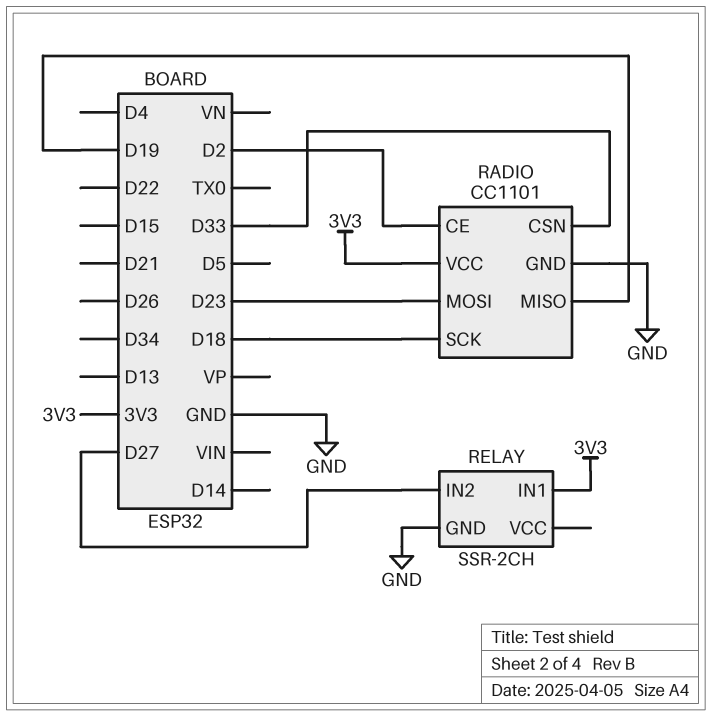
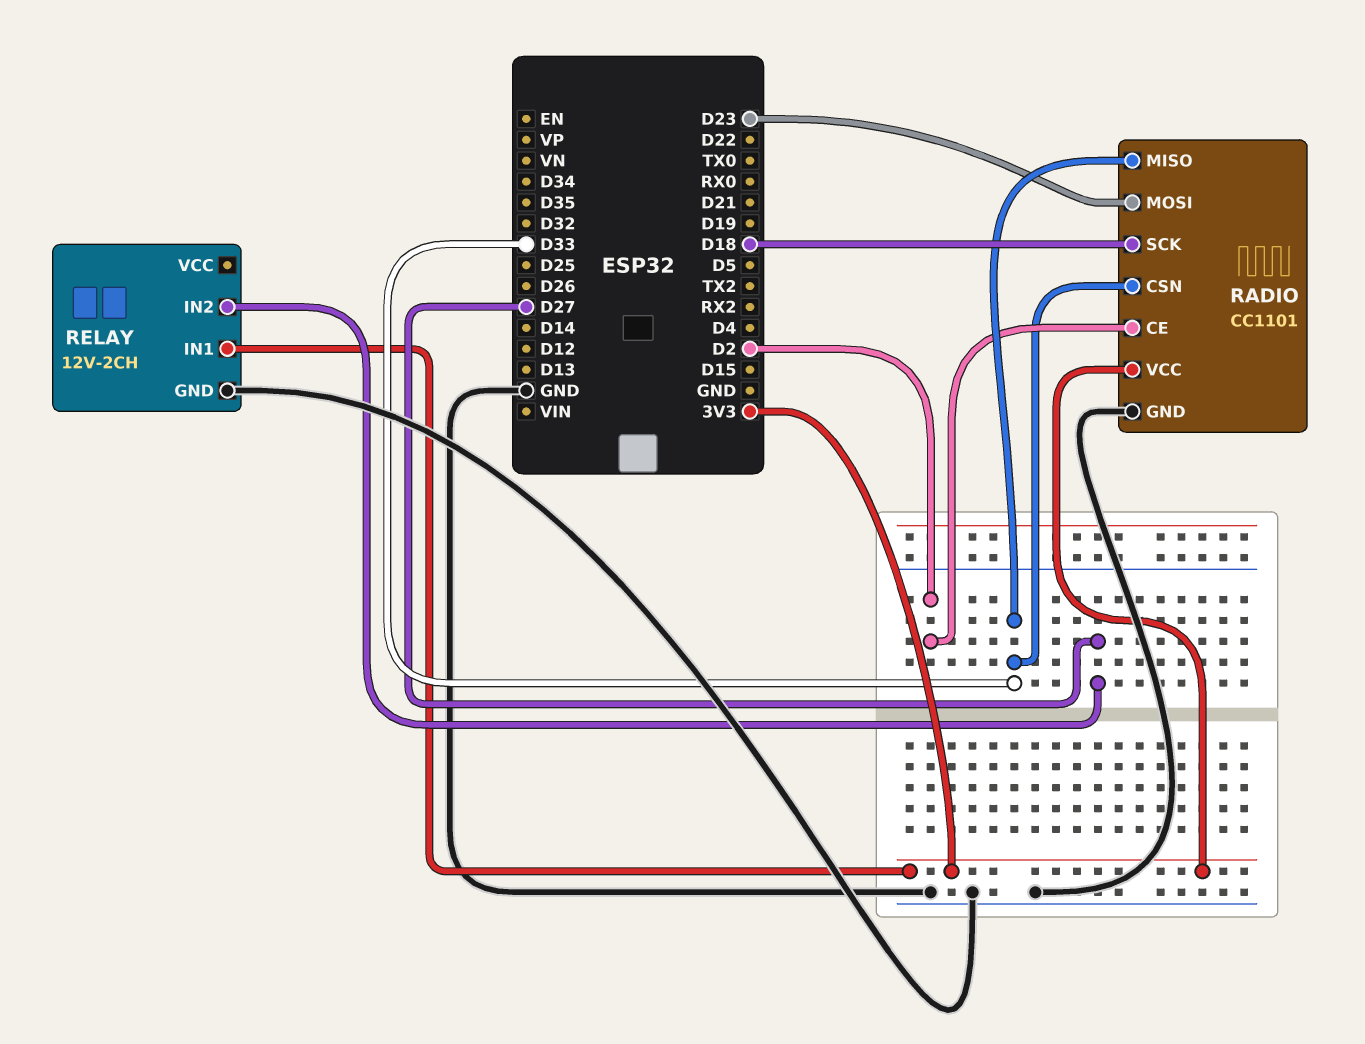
RADIO pin MISO: D19 -> D33
RELAY: SSR-2CH -> 12V-2CH

